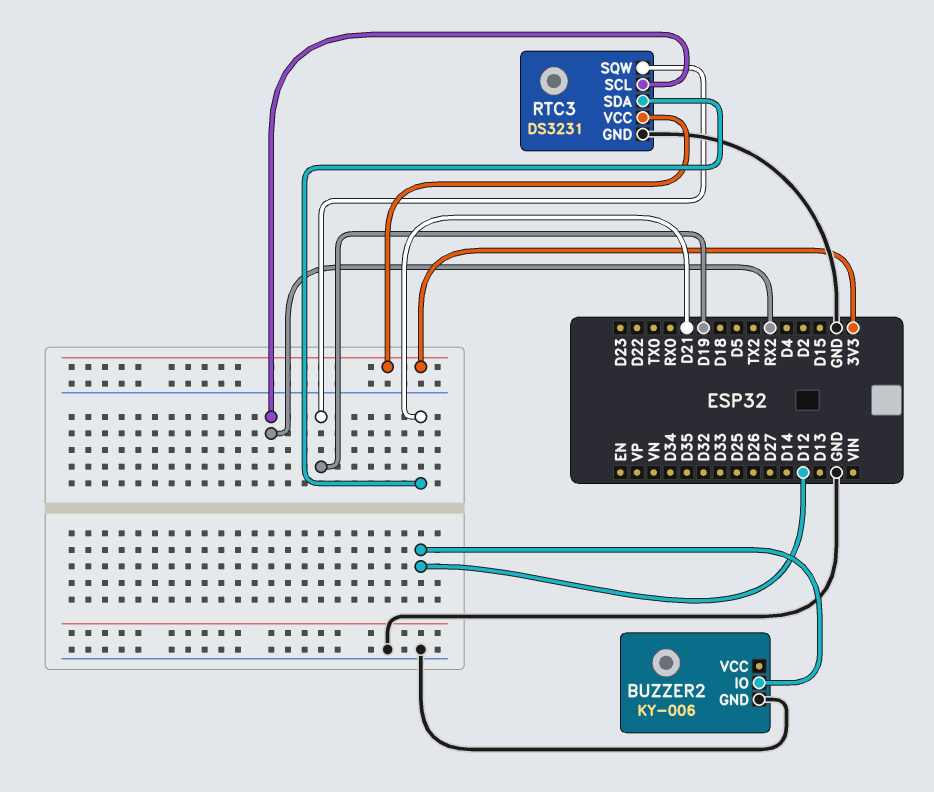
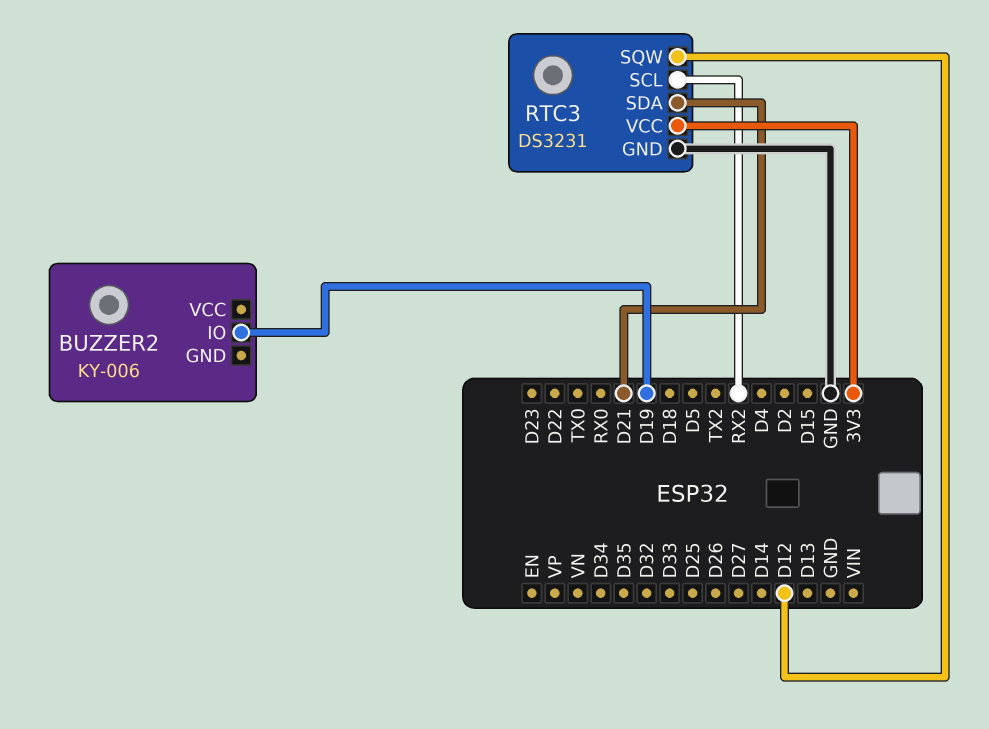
BUZZER2 pin GND: GND -> none
BUZZER2 pin IO: D12 -> D19
RTC3 pin SQW: D19 -> D12

